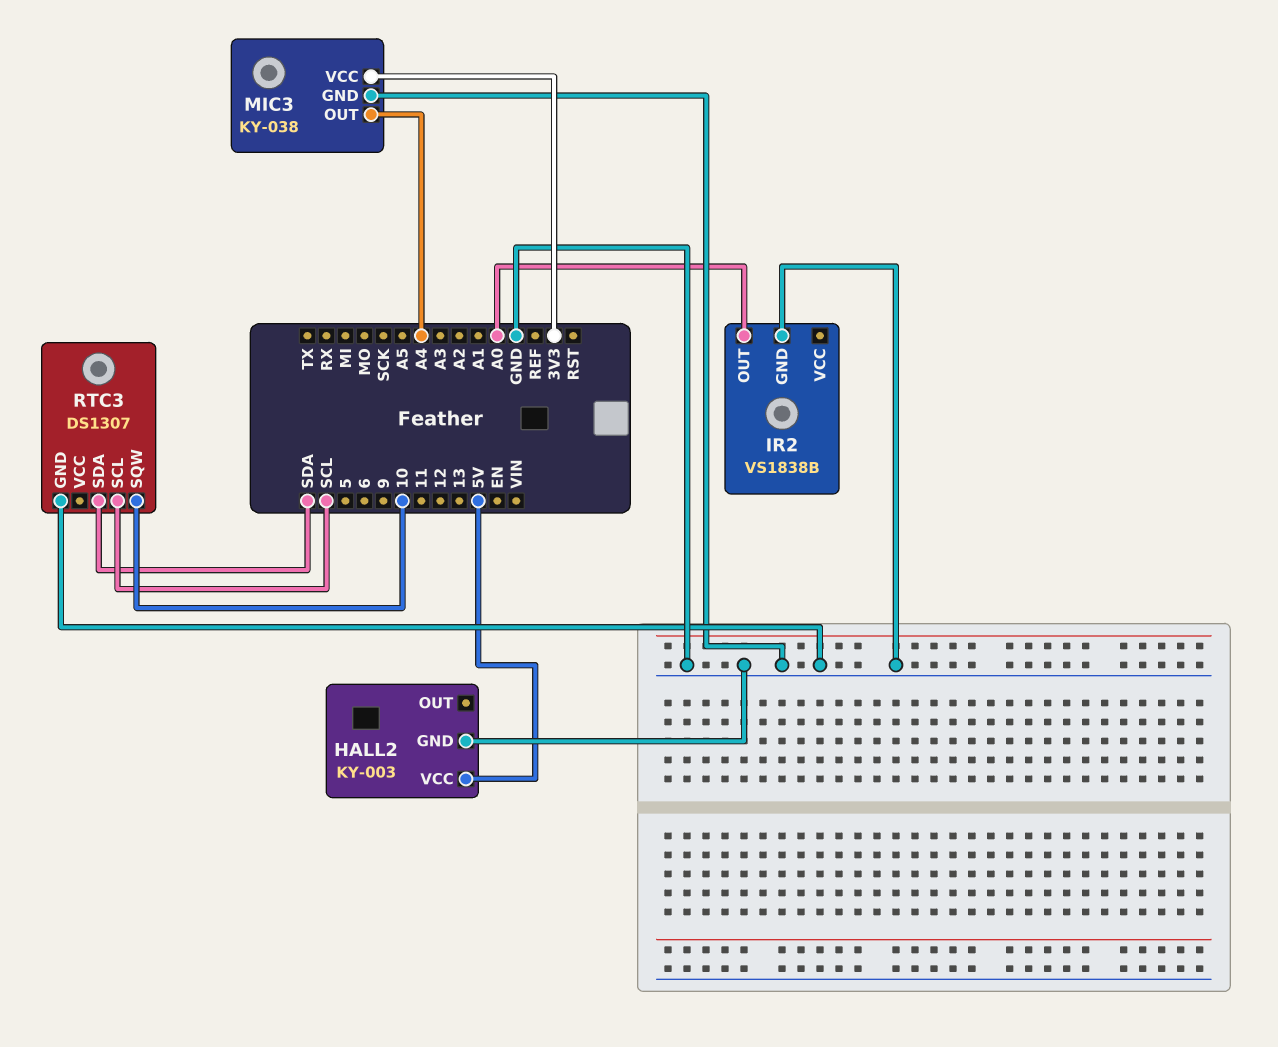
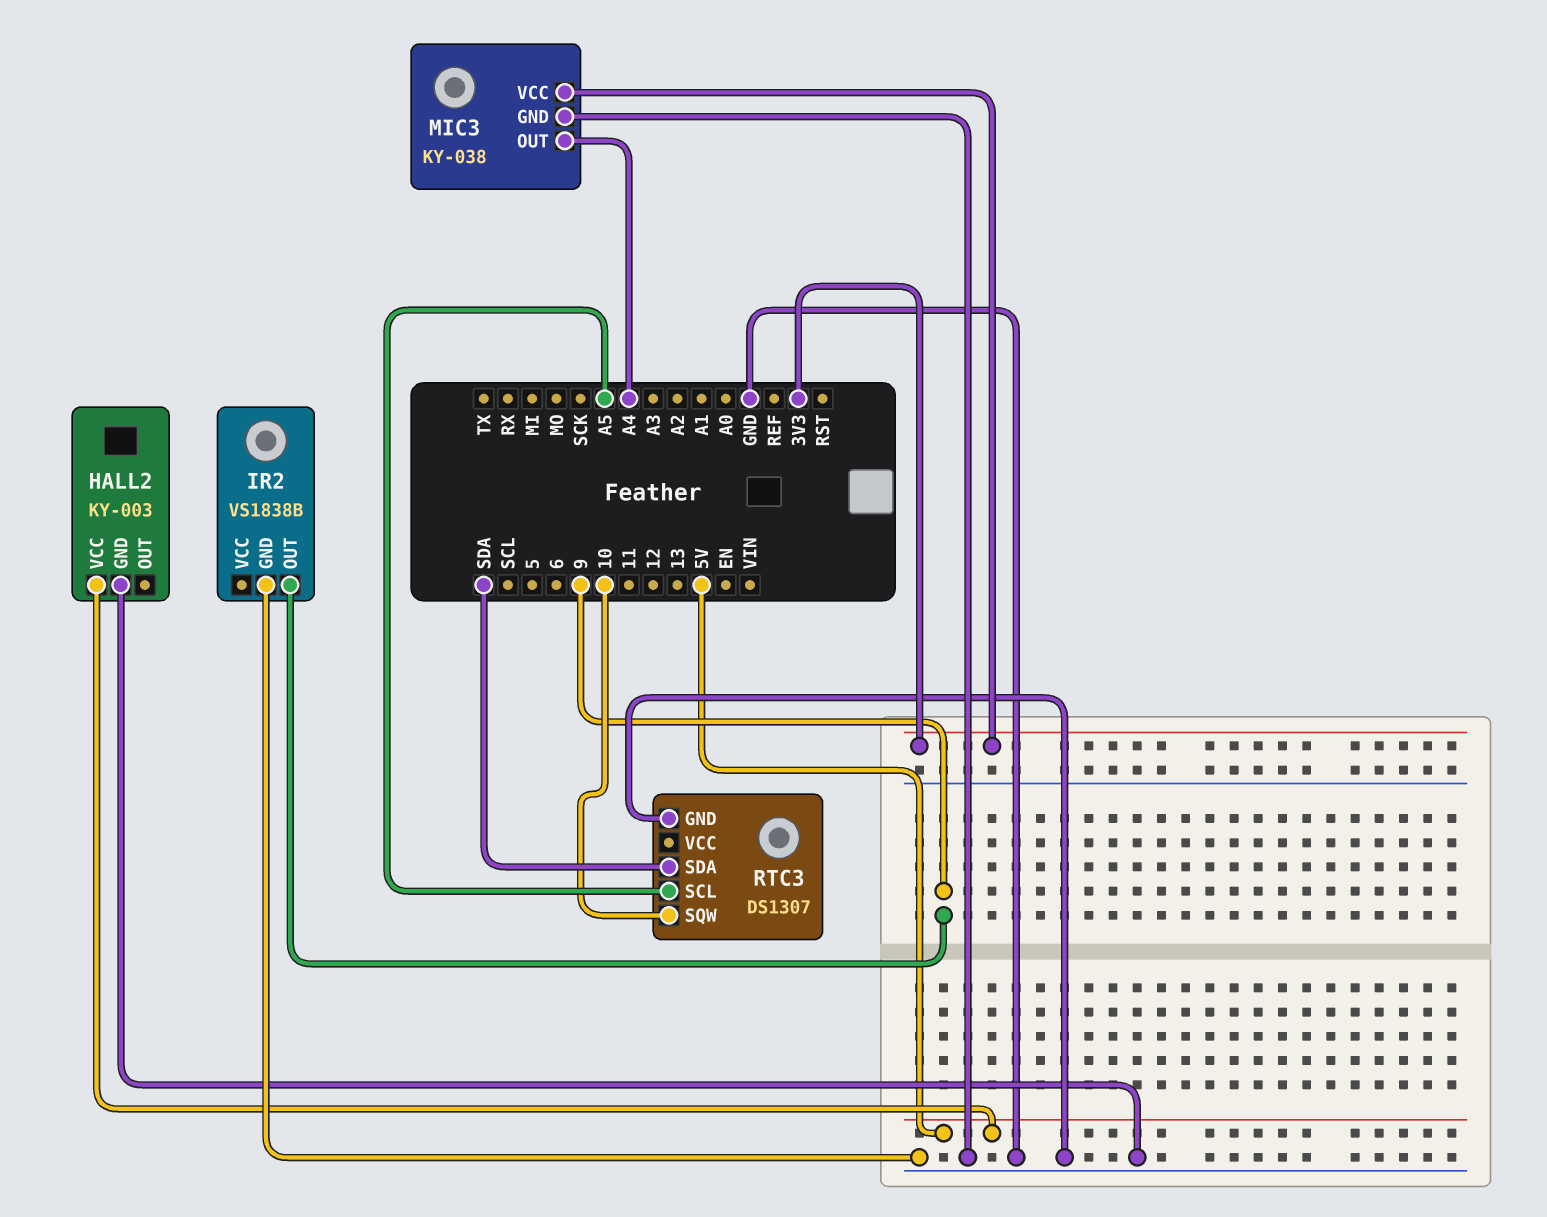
IR2 pin OUT: A0 -> 9
RTC3 pin SCL: SCL -> A5

